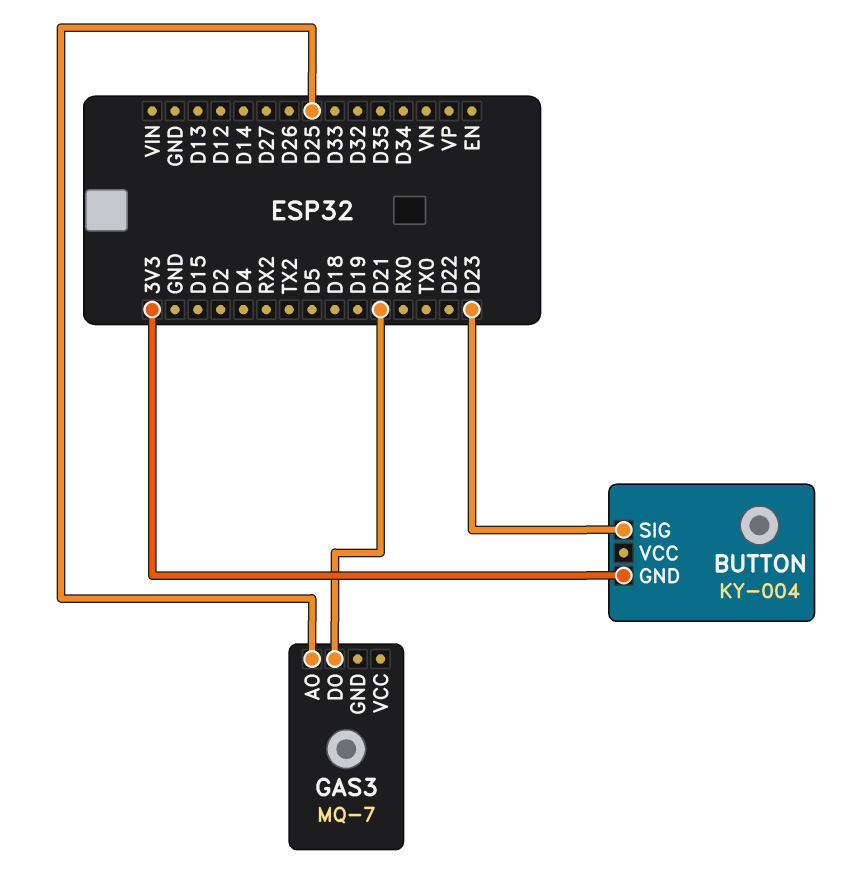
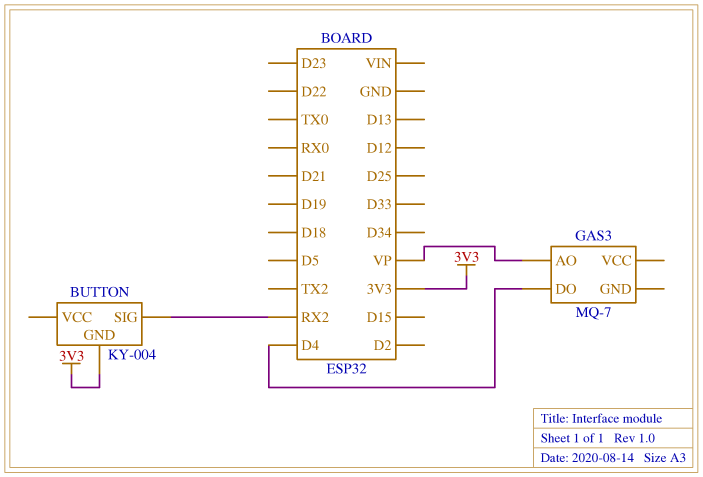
BUTTON pin SIG: D23 -> RX2
GAS3 pin AO: D25 -> VP
GAS3 pin DO: D21 -> D4

